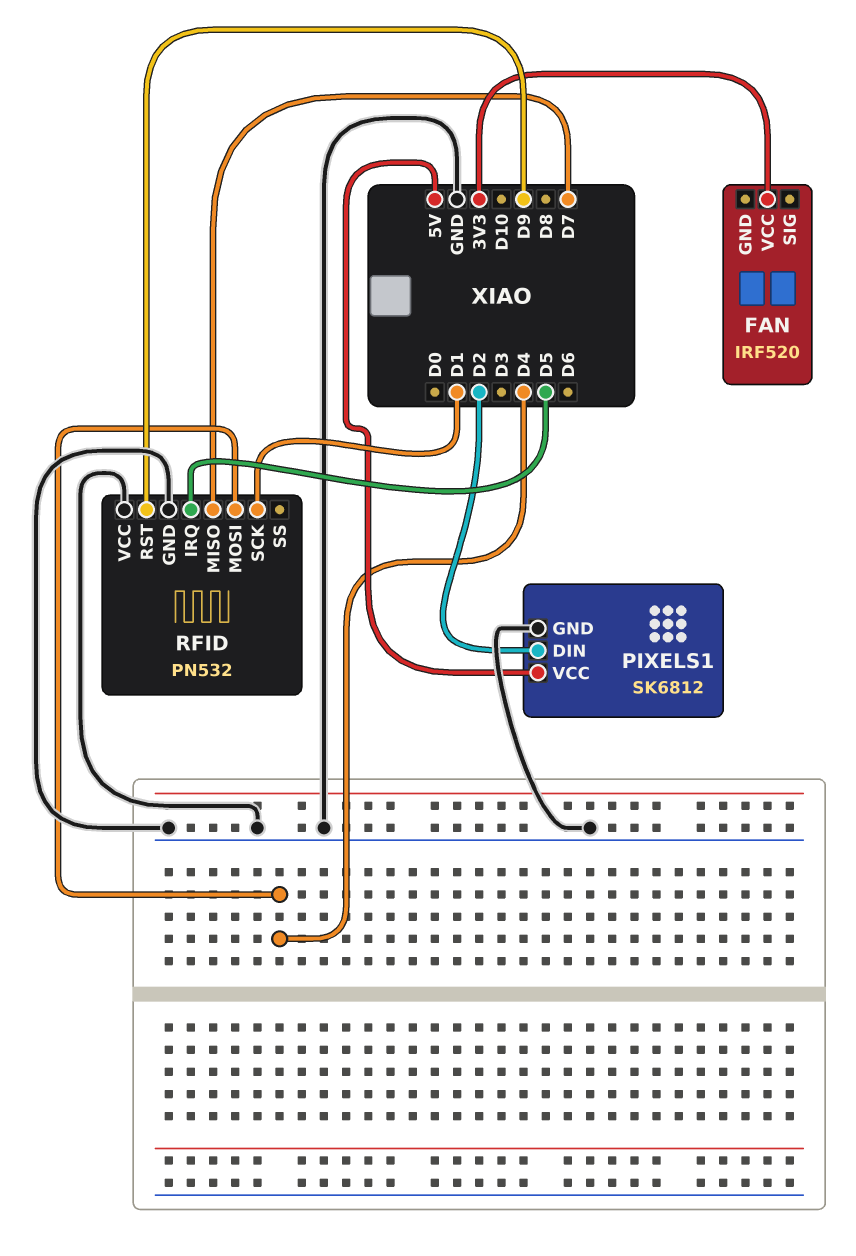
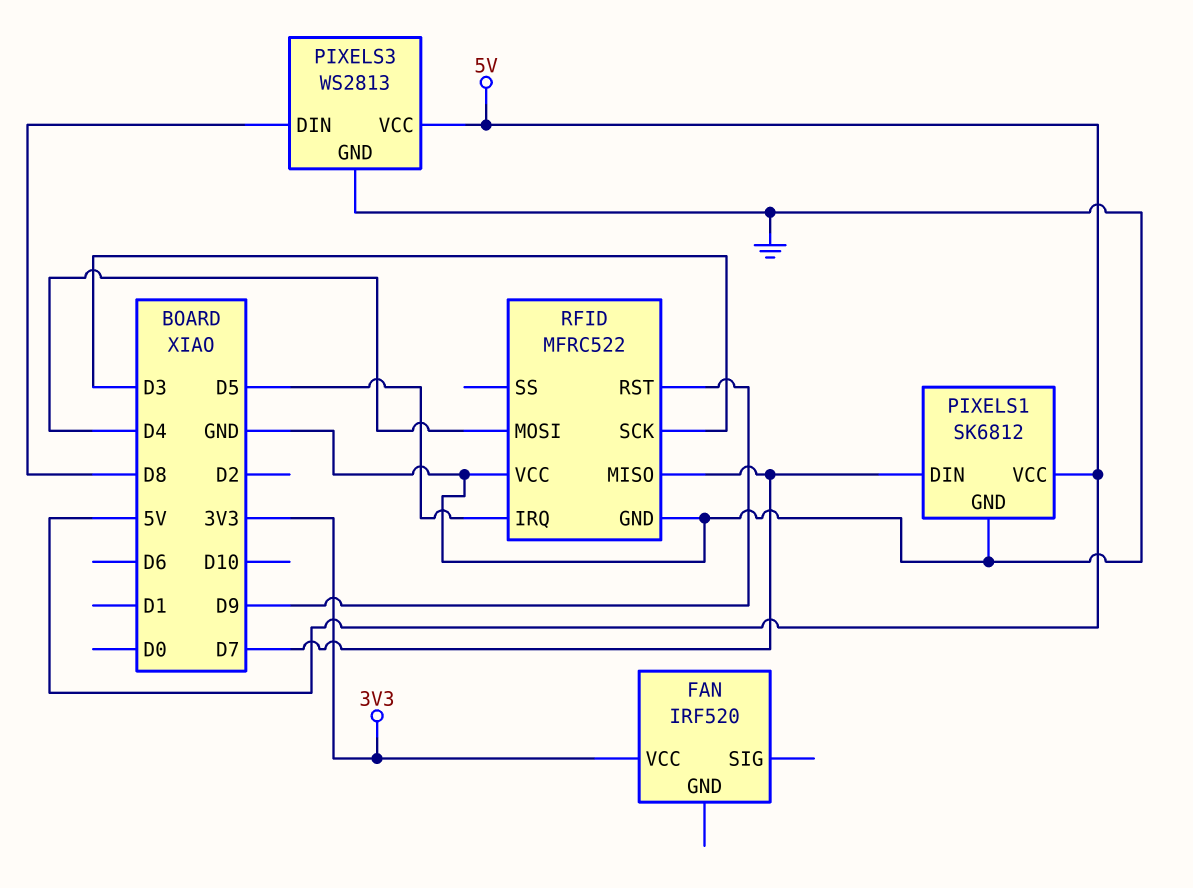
PIXELS1 pin DIN: D2 -> D7
PIXELS3: none -> WS2813
PIXELS3 pin DIN: none -> D8
PIXELS3 pin GND: none -> GND
PIXELS3 pin VCC: none -> 5V
RFID: PN532 -> MFRC522
RFID pin SCK: D1 -> D3

